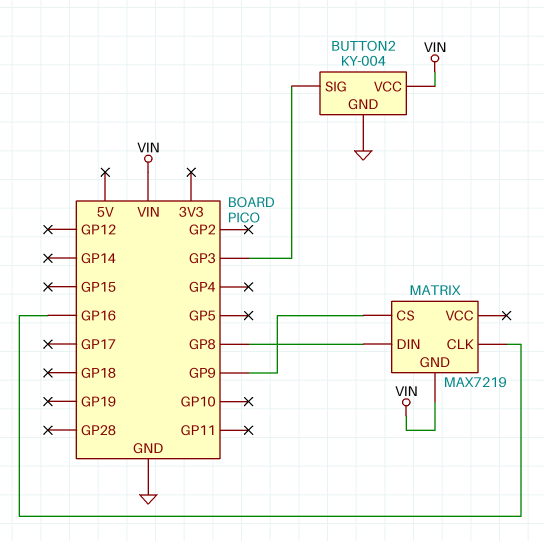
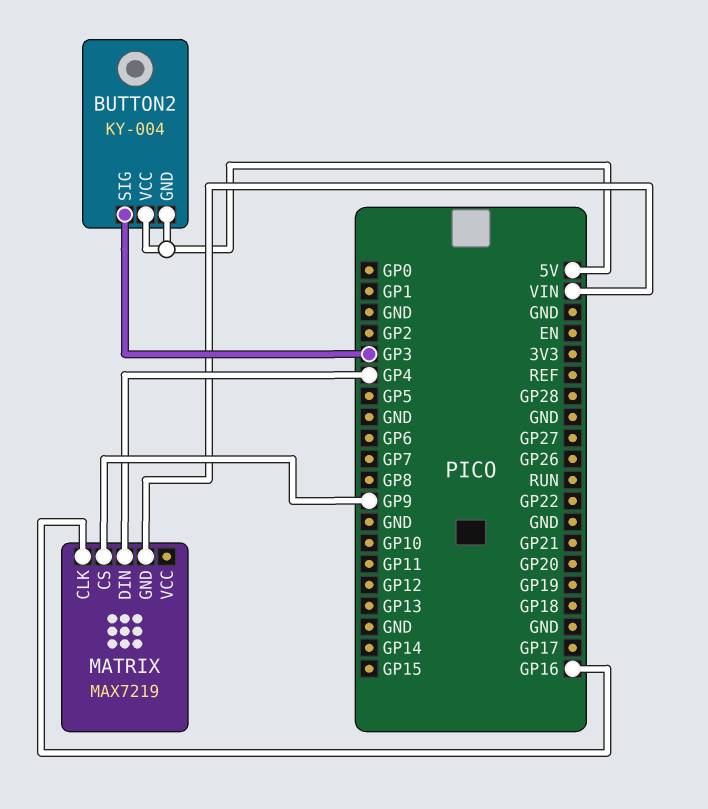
BUTTON2 pin GND: GND -> 5V
BUTTON2 pin VCC: VIN -> 5V
MATRIX pin DIN: GP8 -> GP4

